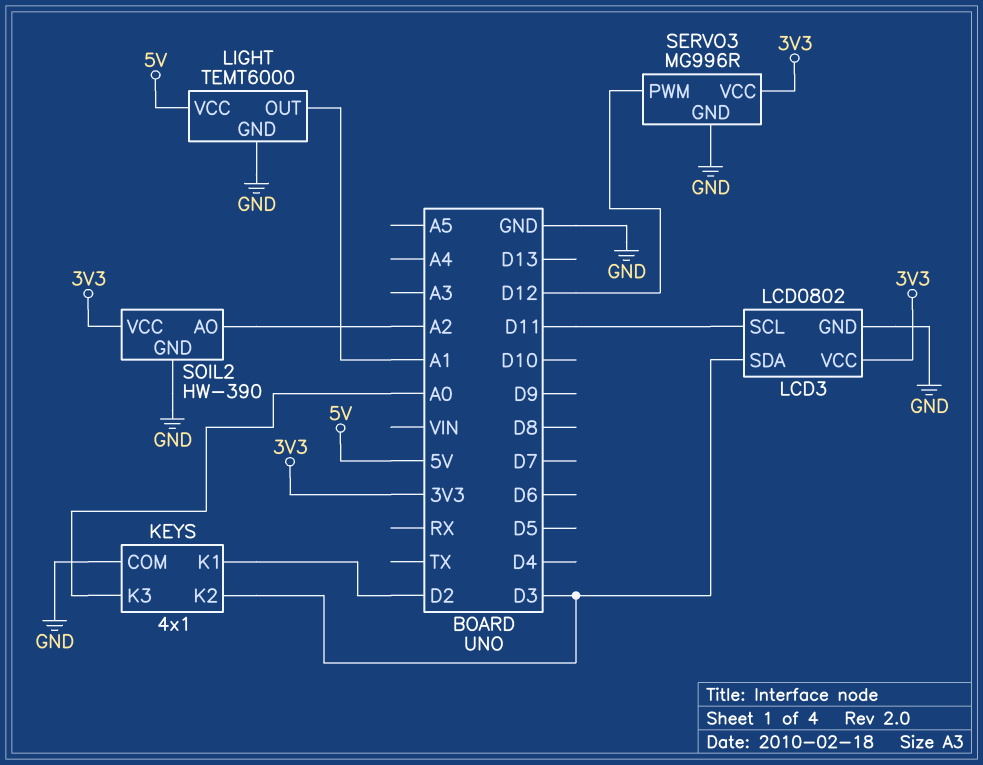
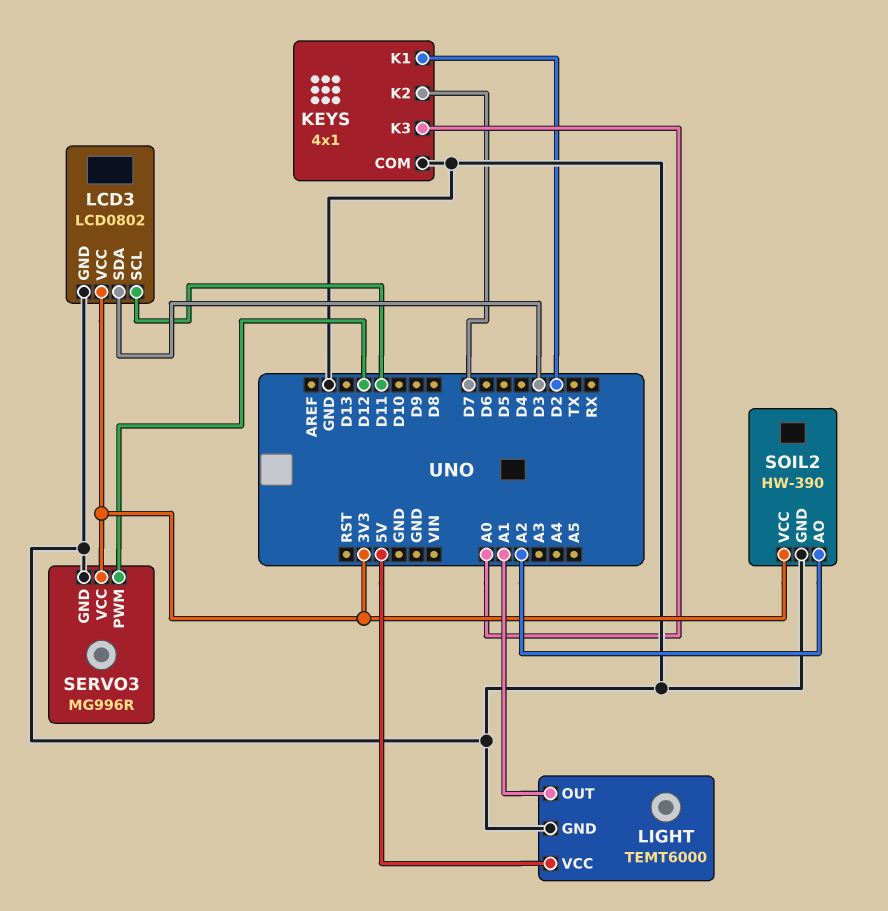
KEYS pin K2: D3 -> D7

